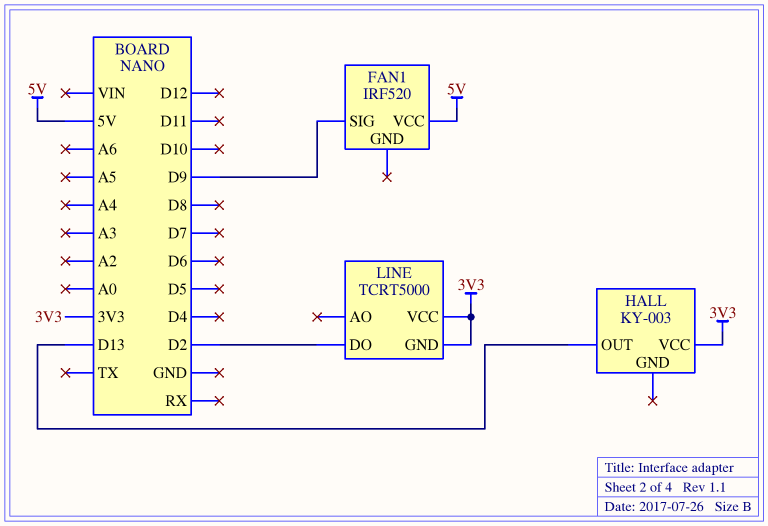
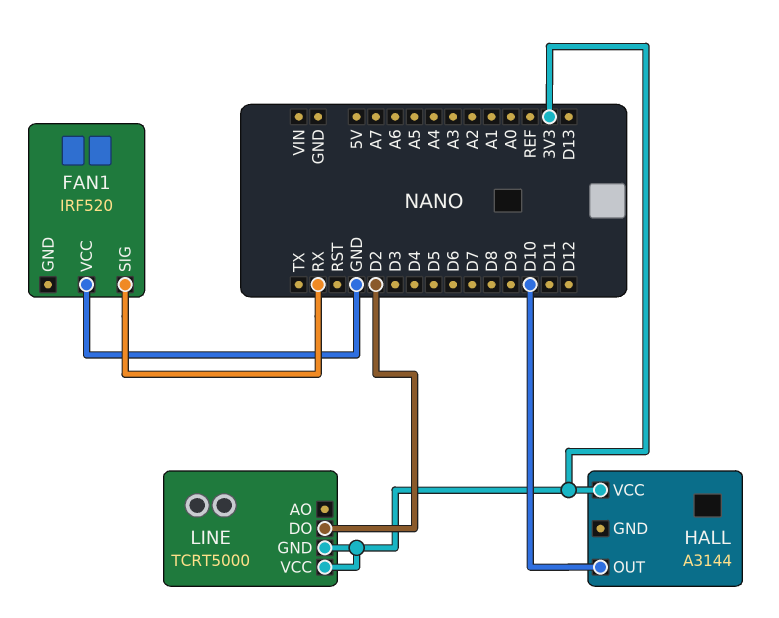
FAN1 pin SIG: D9 -> RX
FAN1 pin VCC: 5V -> GND
HALL: KY-003 -> A3144
HALL pin OUT: D13 -> D10

